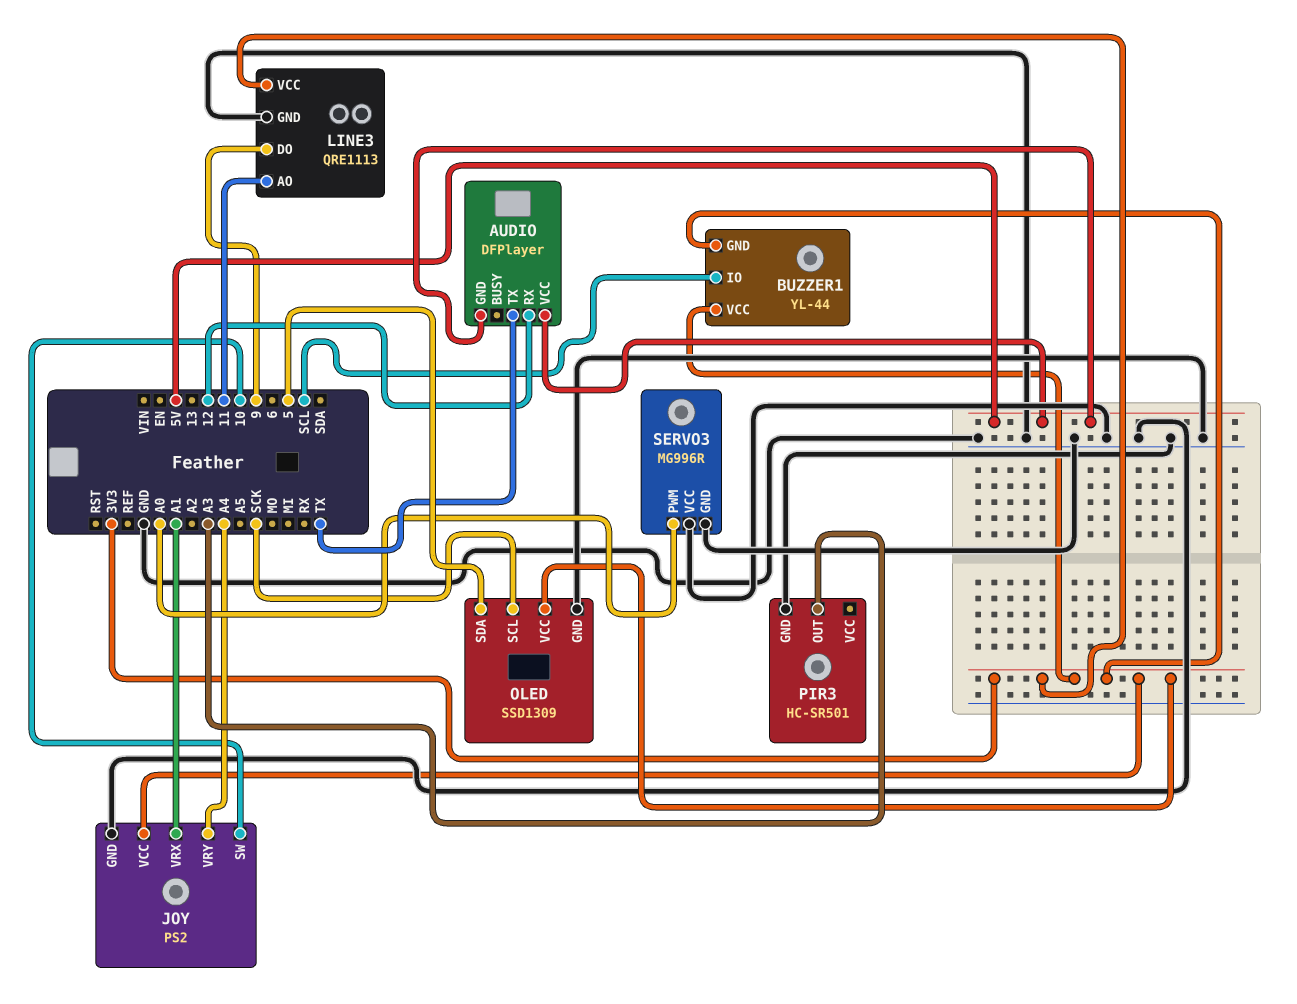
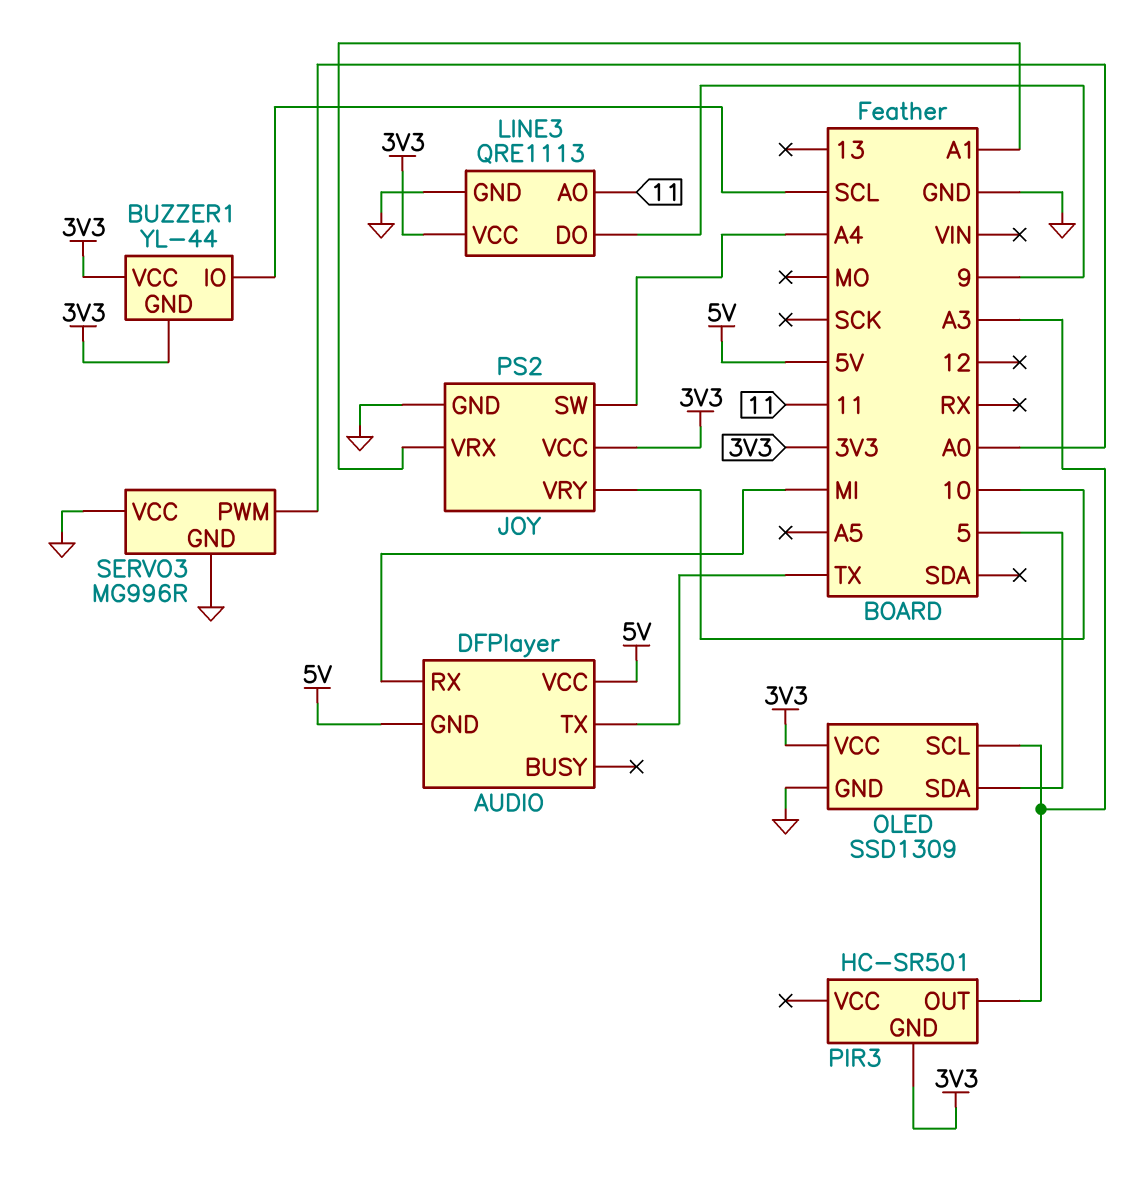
AUDIO pin RX: 12 -> MI
JOY pin SW: 10 -> A4
JOY pin VRY: A4 -> 10
OLED pin SCL: SCK -> A3
PIR3 pin GND: GND -> 3V3

